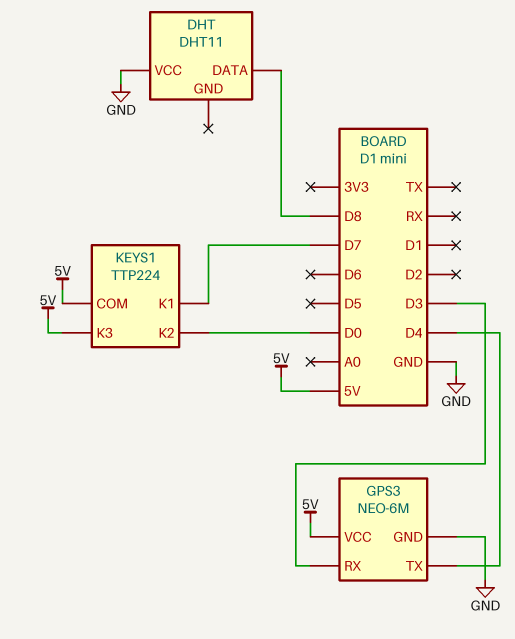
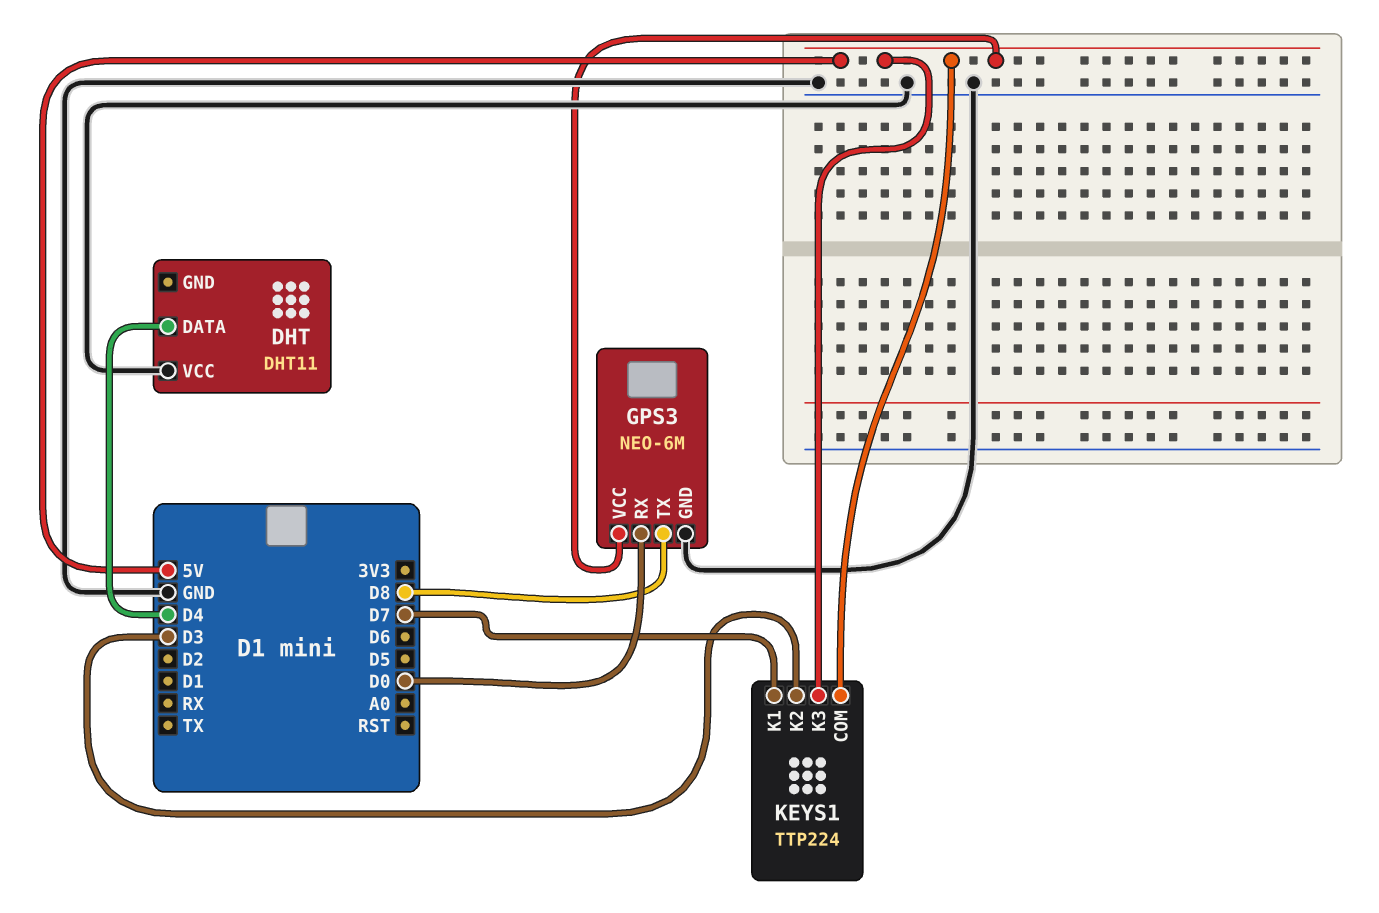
DHT pin DATA: D8 -> D4
GPS3 pin RX: D3 -> D0
GPS3 pin TX: D4 -> D8
KEYS1 pin K2: D0 -> D3

